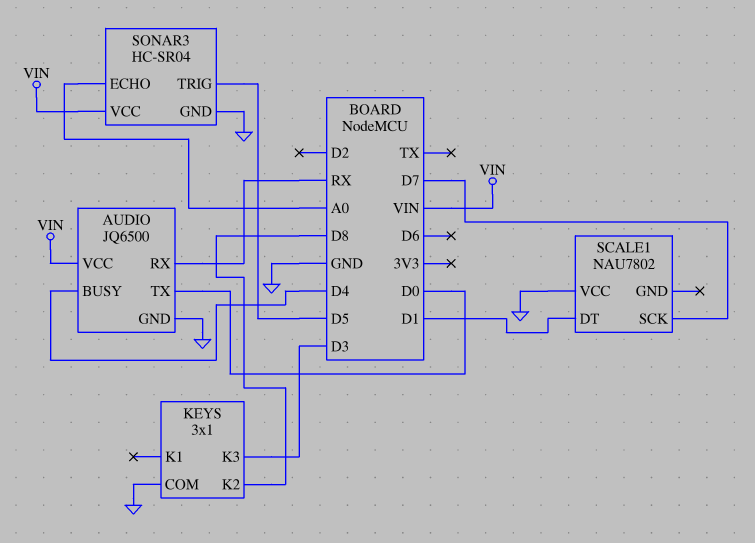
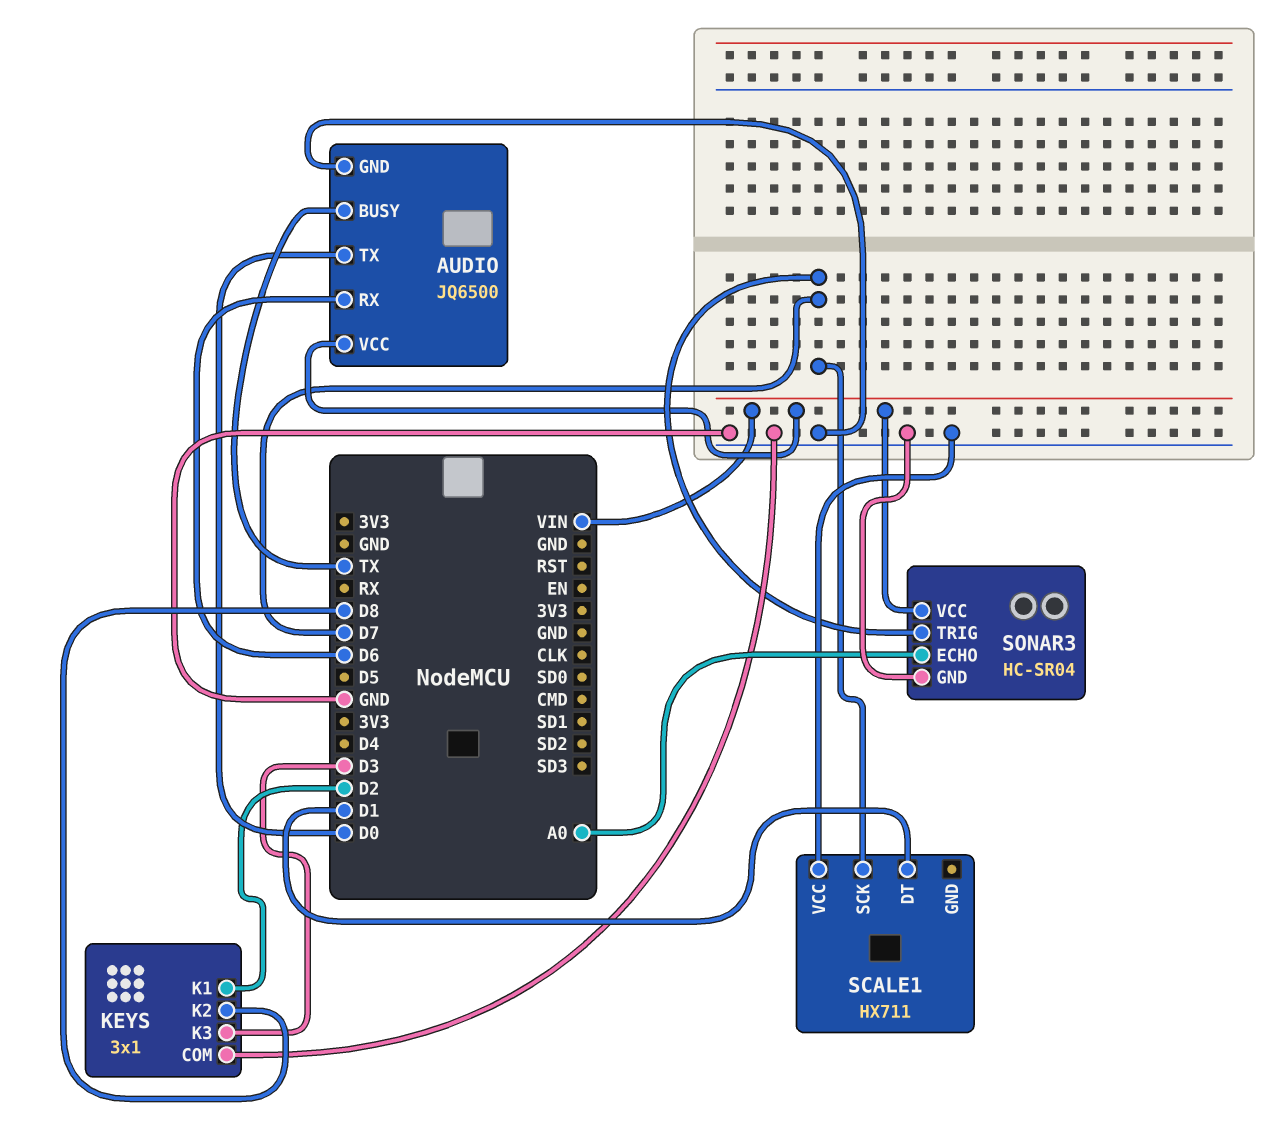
AUDIO pin BUSY: D4 -> TX
AUDIO pin RX: RX -> D6
KEYS pin K1: none -> D2
SCALE1: NAU7802 -> HX711
SONAR3 pin TRIG: D5 -> D7

